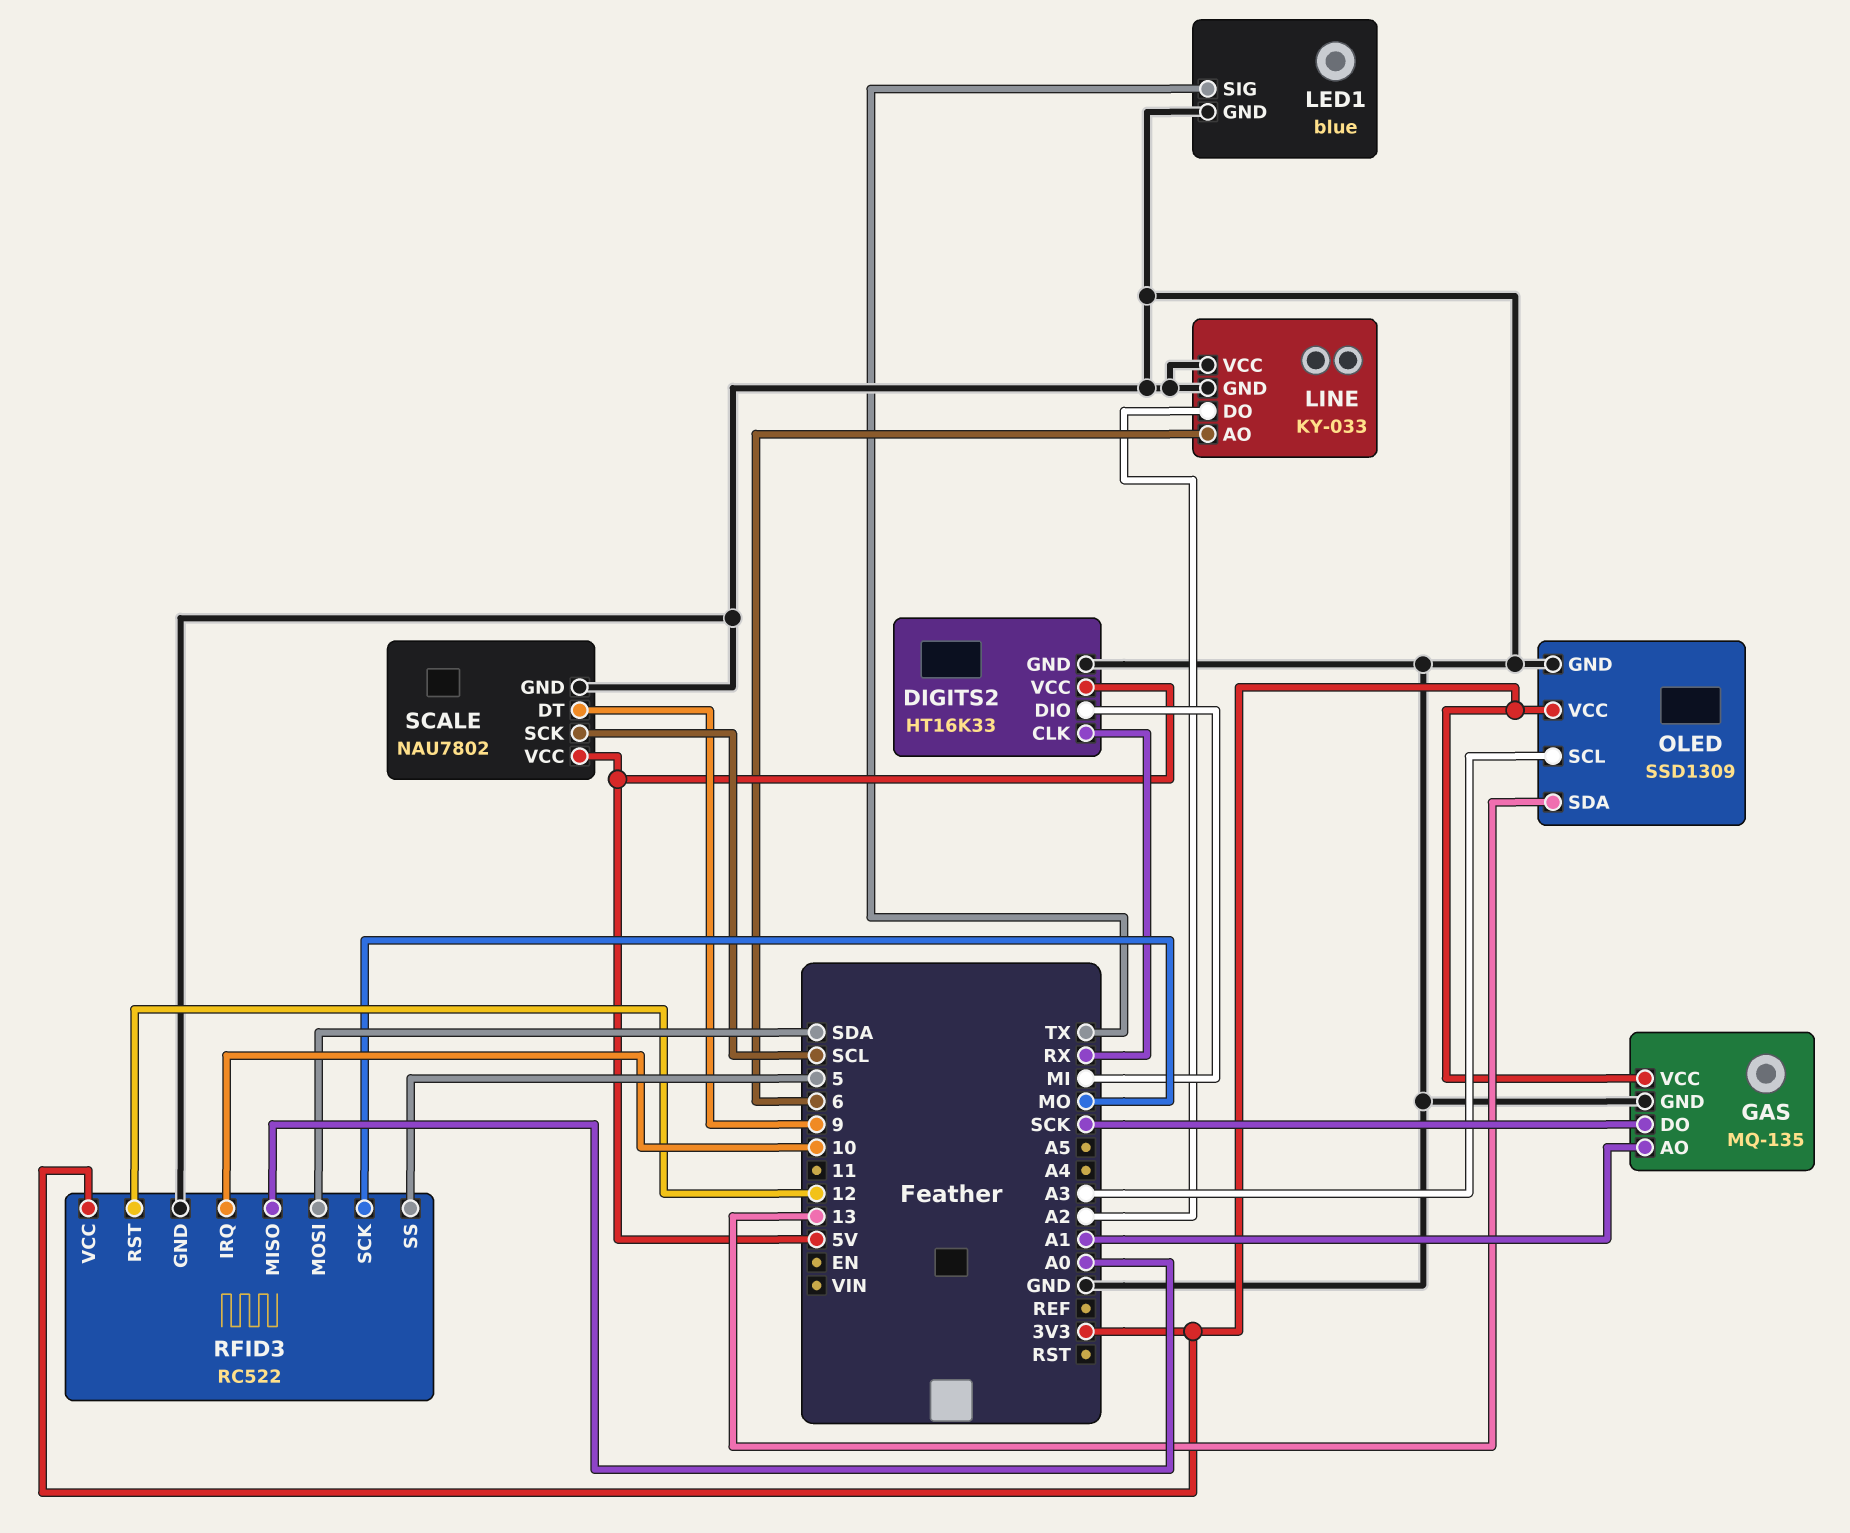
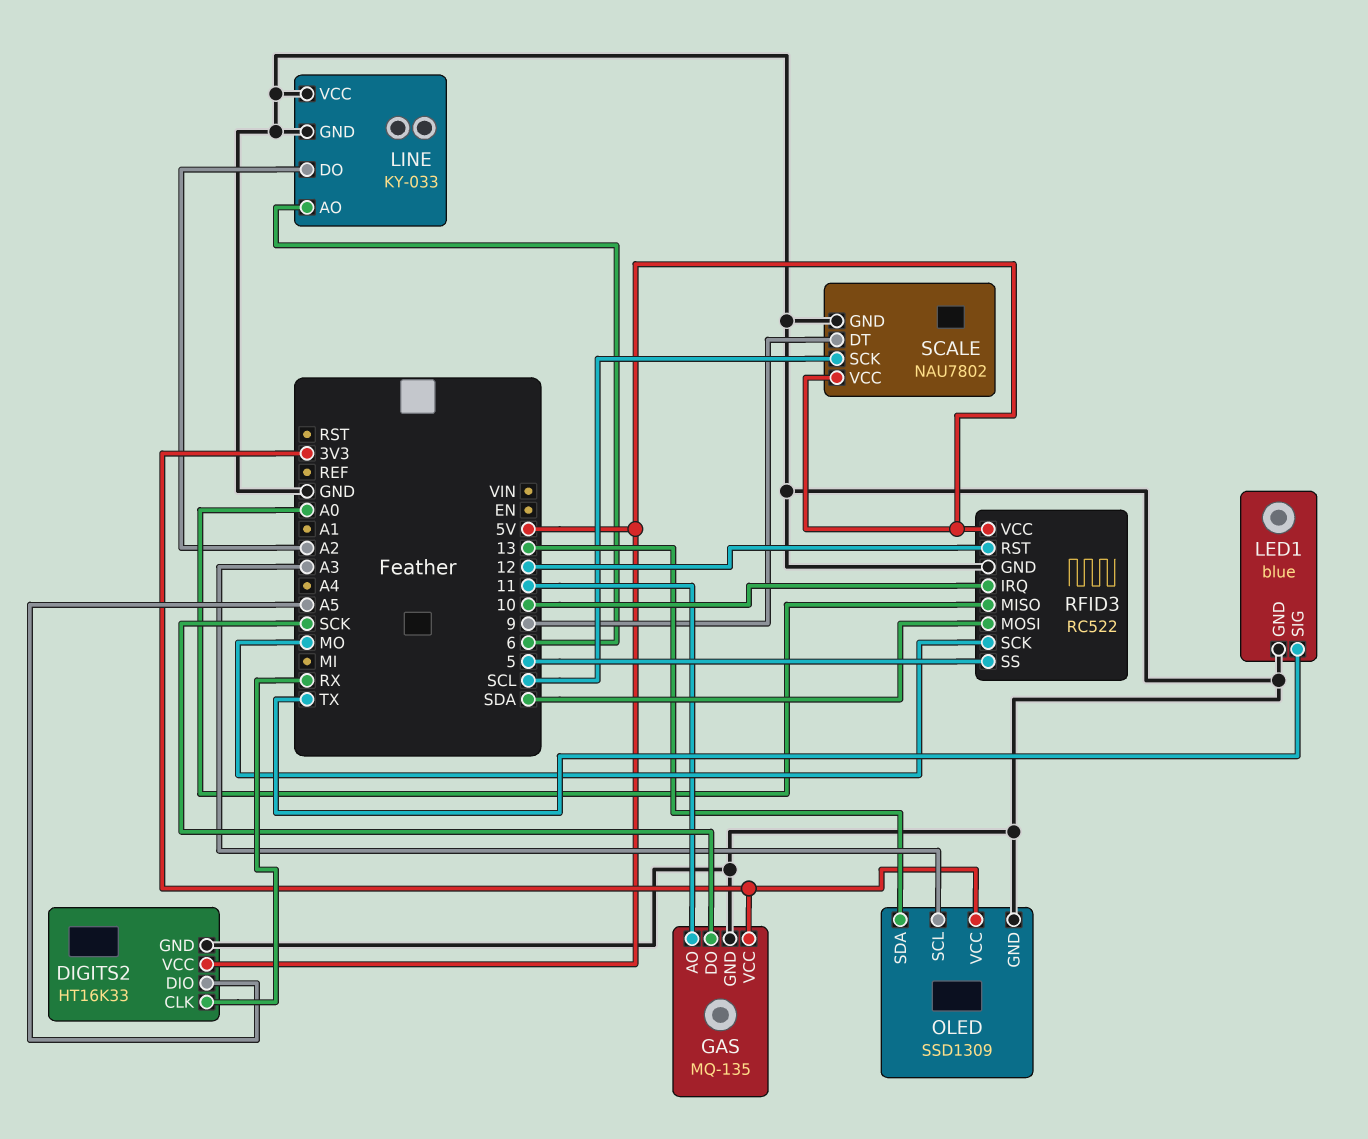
DIGITS2 pin DIO: MI -> A5
GAS pin AO: A1 -> 11
RFID3 pin VCC: 3V3 -> 5V

